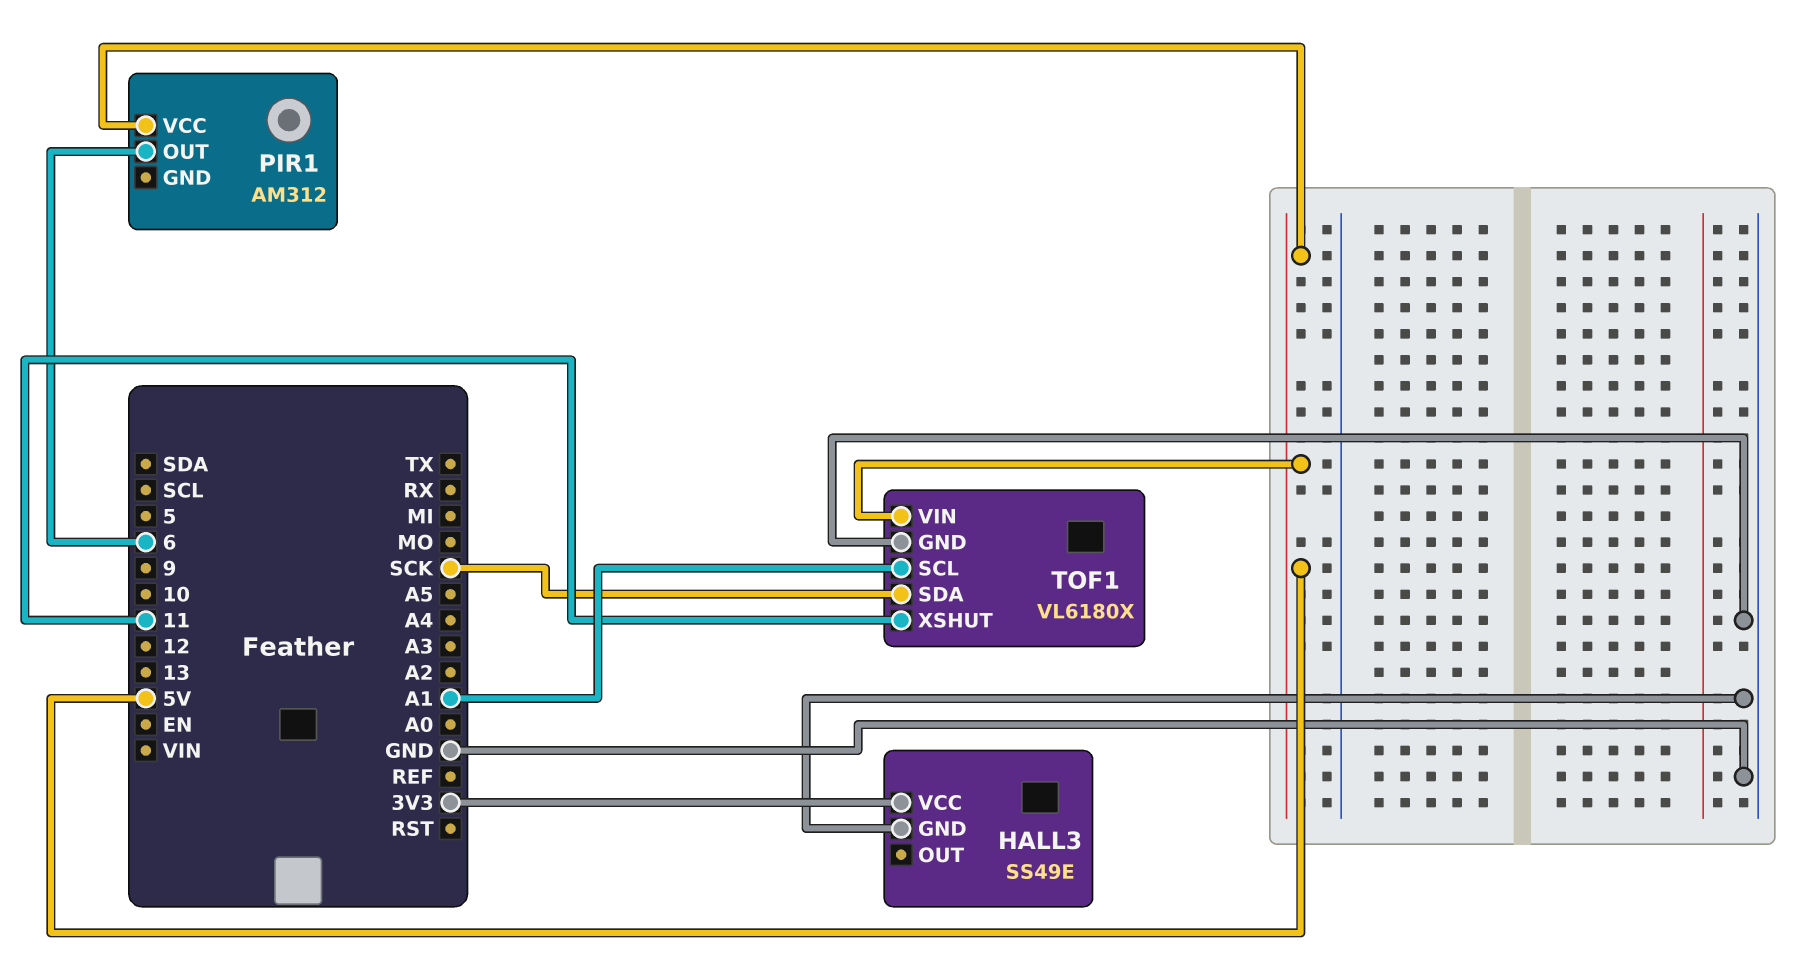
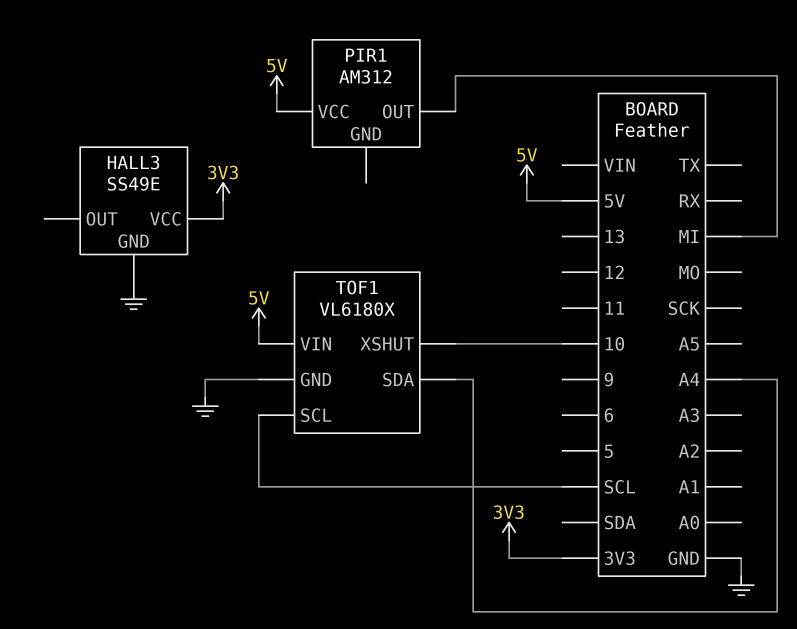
PIR1 pin OUT: 6 -> MI
TOF1 pin SCL: A1 -> SCL
TOF1 pin SDA: SCK -> A4
TOF1 pin XSHUT: 11 -> 10

